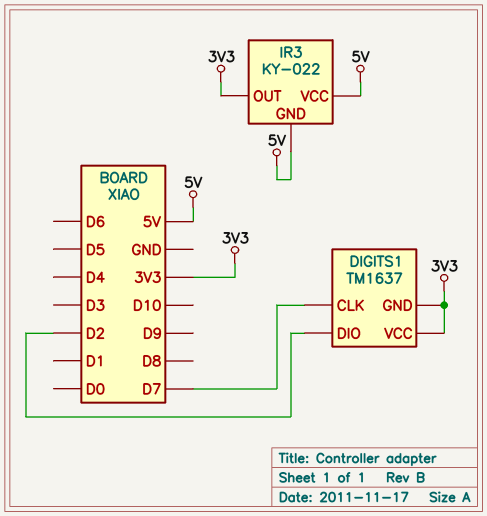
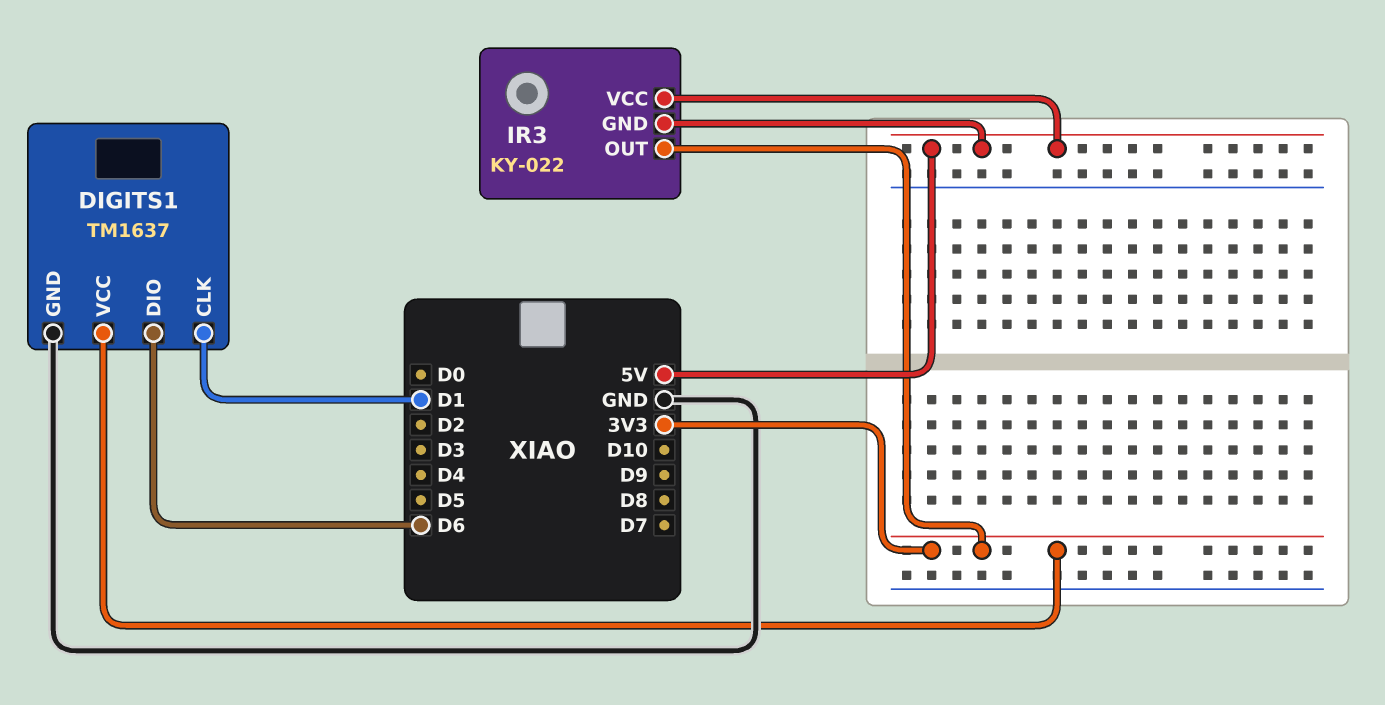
DIGITS1 pin CLK: D7 -> D1
DIGITS1 pin DIO: D2 -> D6
DIGITS1 pin GND: 3V3 -> GND

